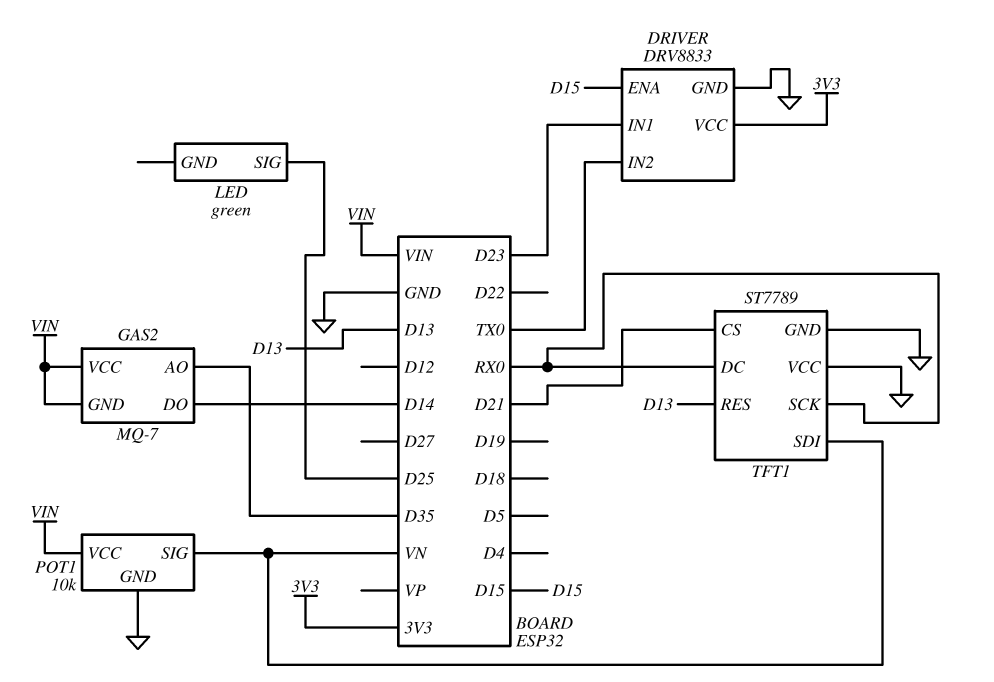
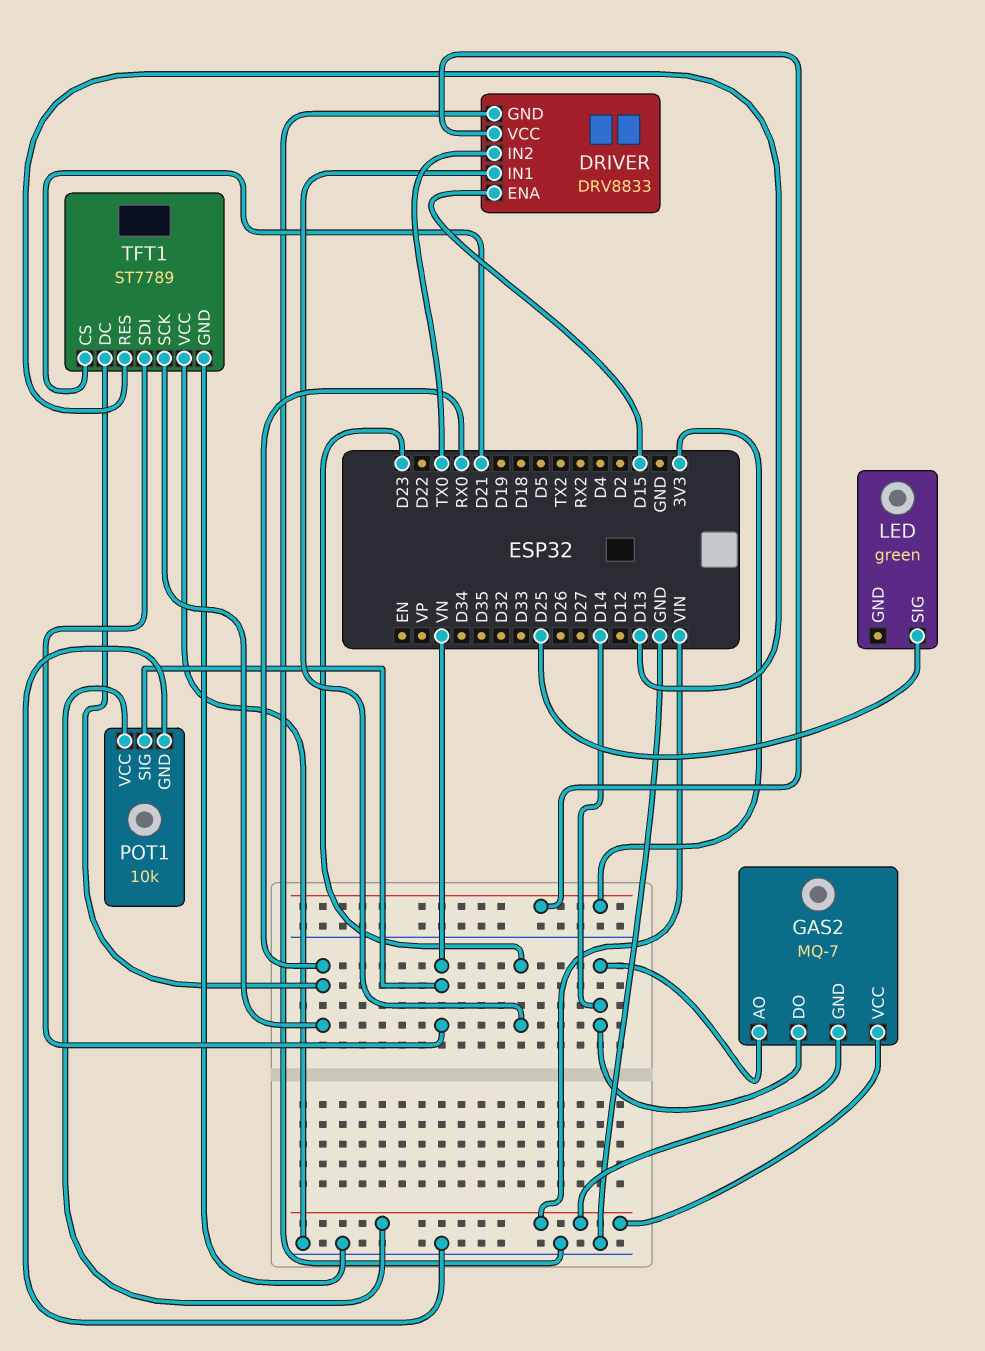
GAS2 pin AO: D35 -> D14

